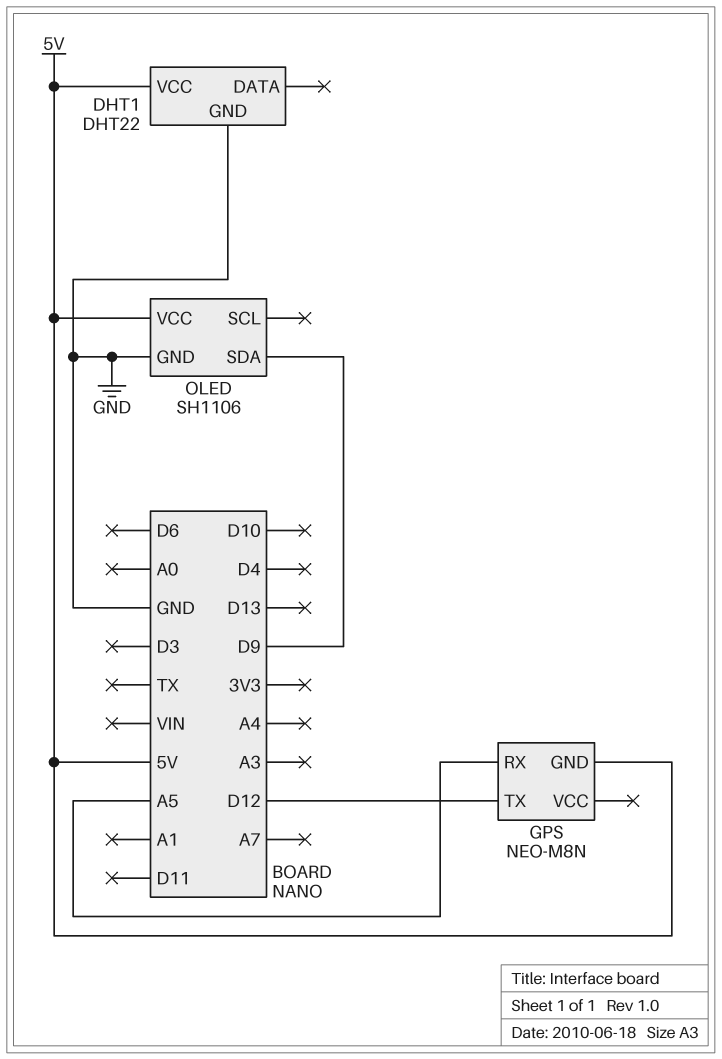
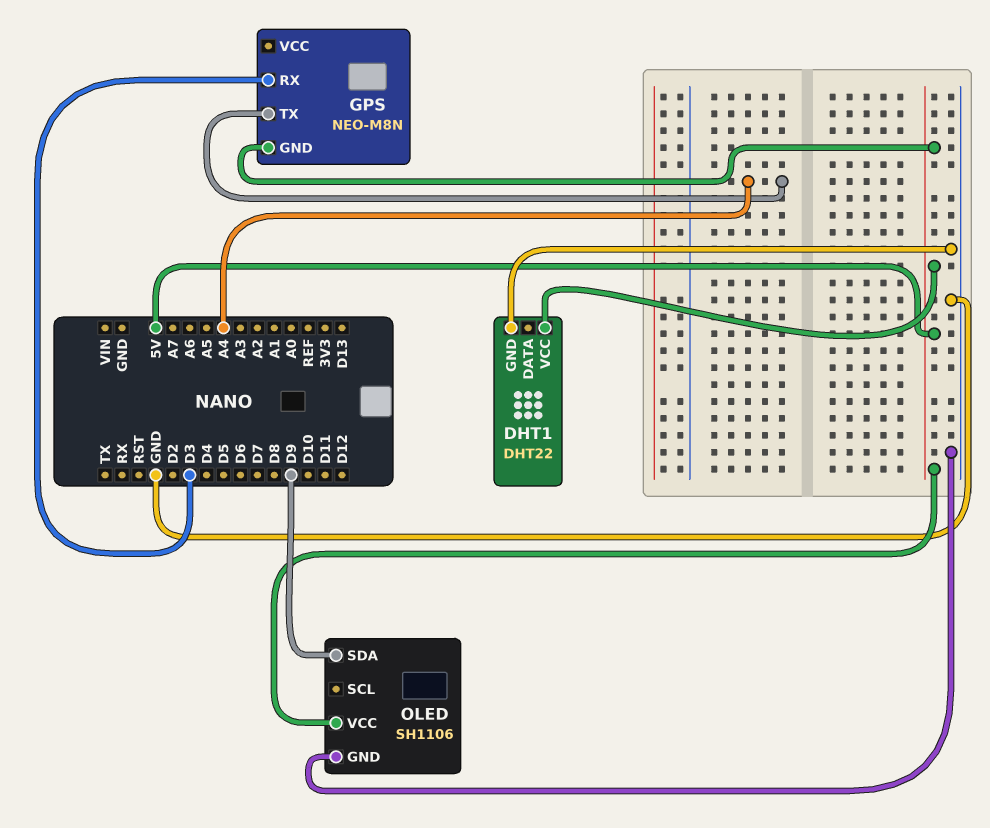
GPS pin RX: A5 -> D3
GPS pin TX: D12 -> A4

